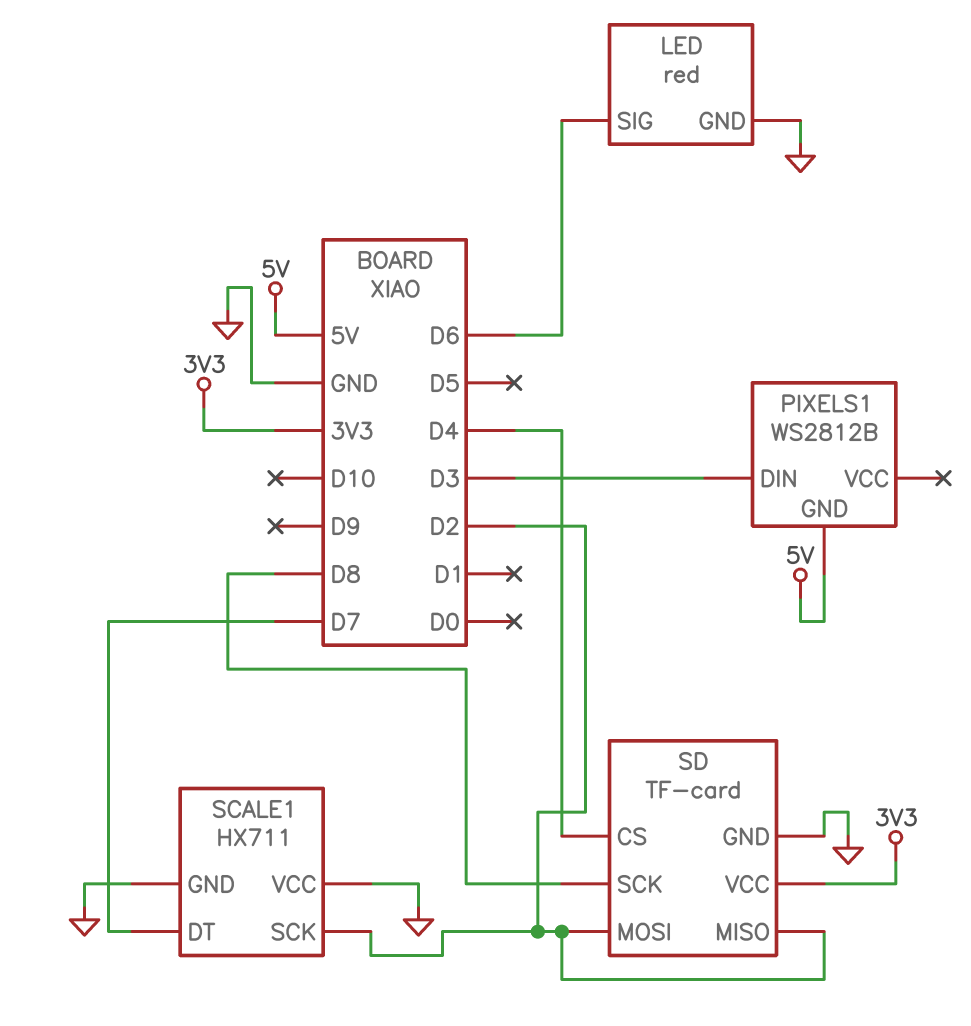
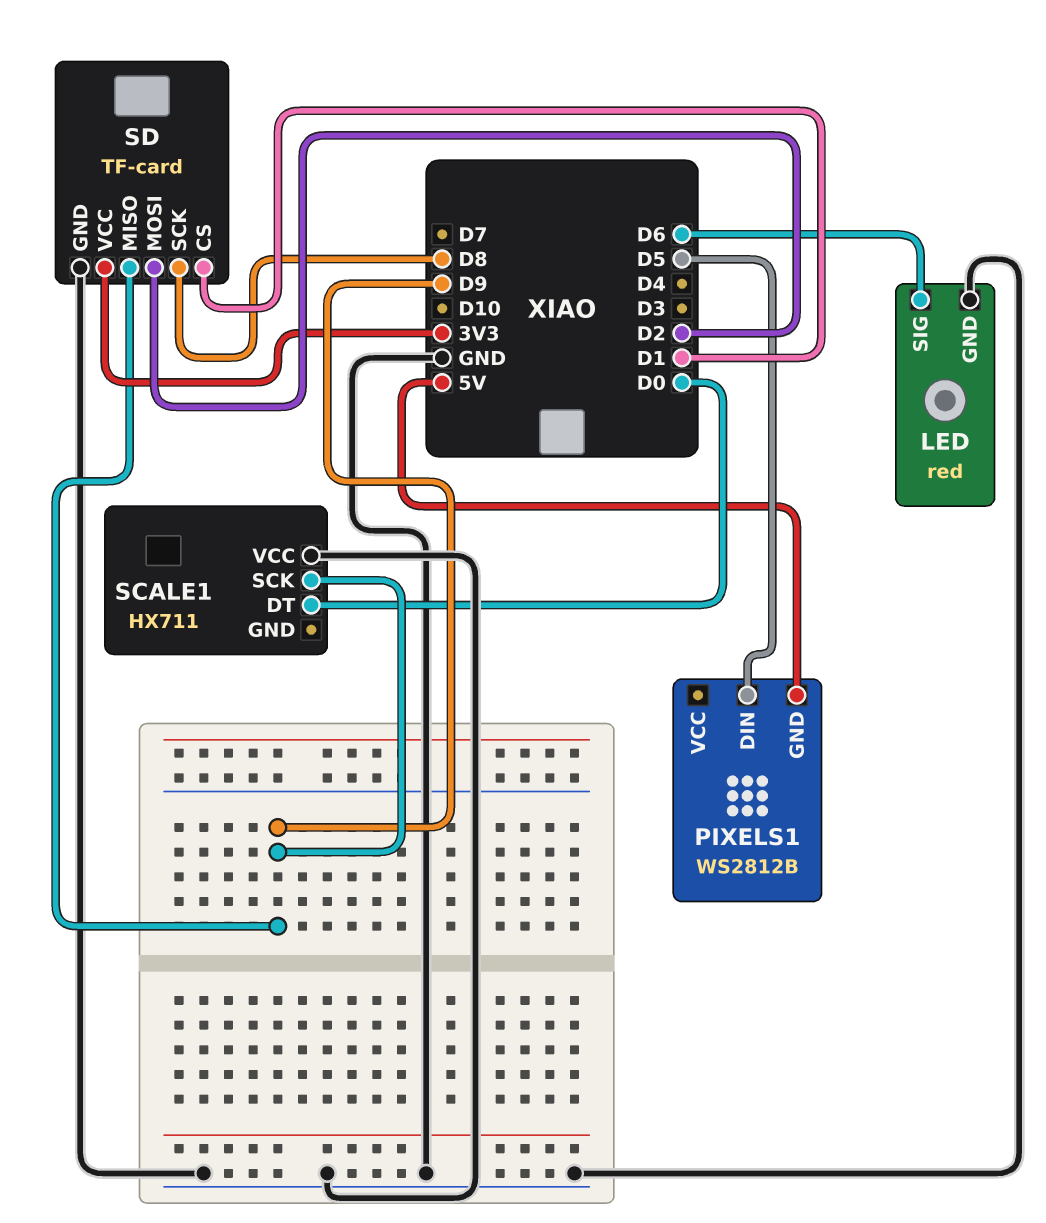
PIXELS1 pin DIN: D3 -> D5
SCALE1 pin DT: D7 -> D0
SCALE1 pin GND: GND -> none
SCALE1 pin SCK: D2 -> D9
SD pin CS: D4 -> D1
SD pin MISO: D2 -> D9

